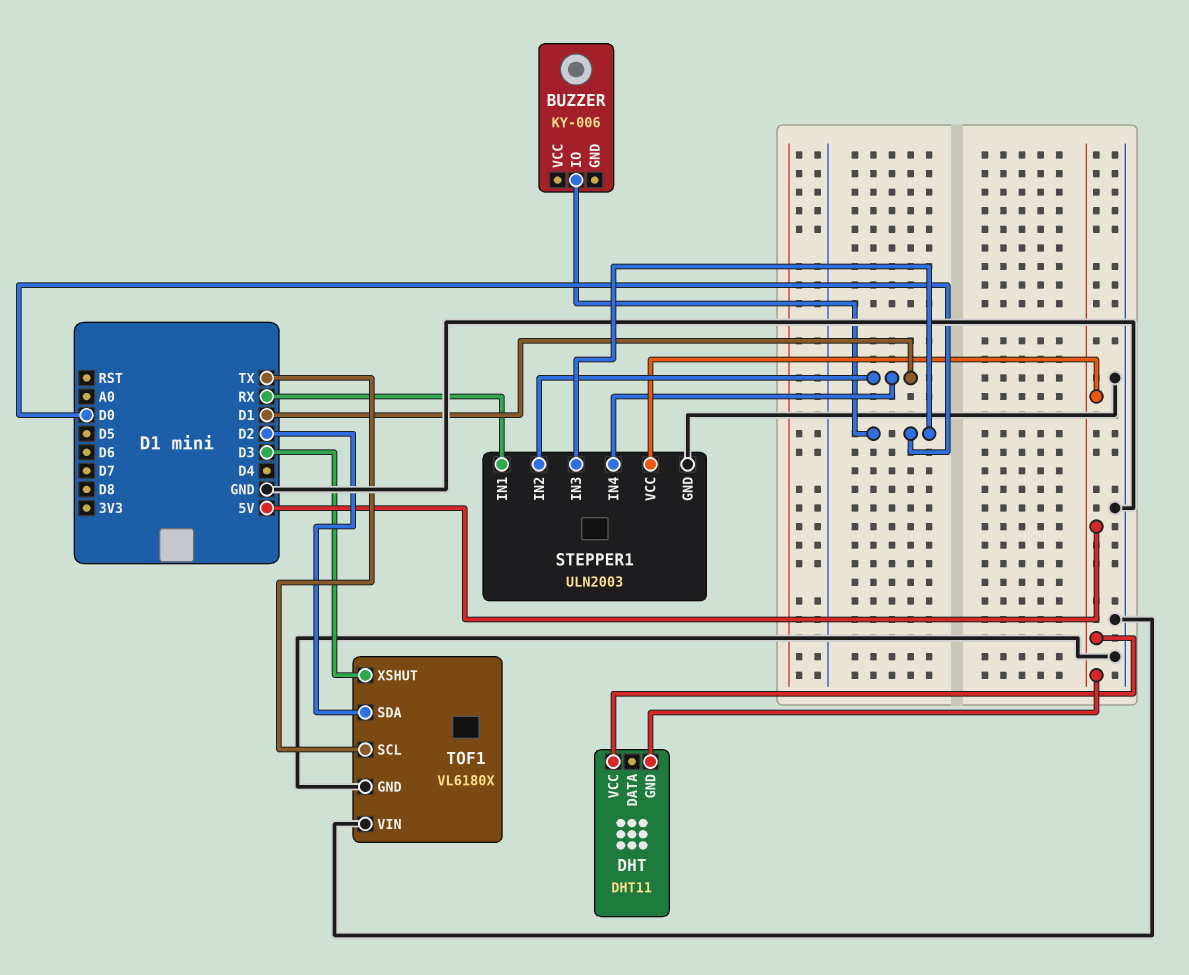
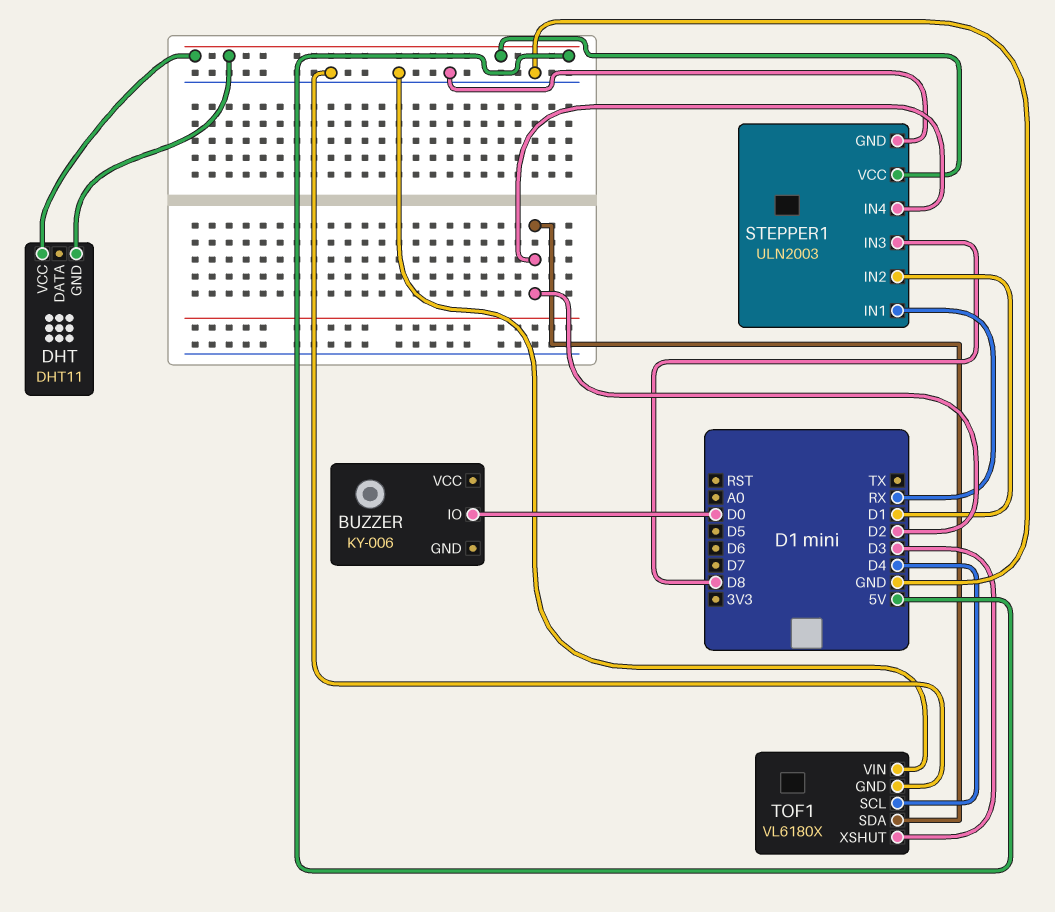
STEPPER1 pin IN3: D0 -> D8
STEPPER1 pin IN4: D1 -> D2
TOF1 pin SCL: TX -> D4

